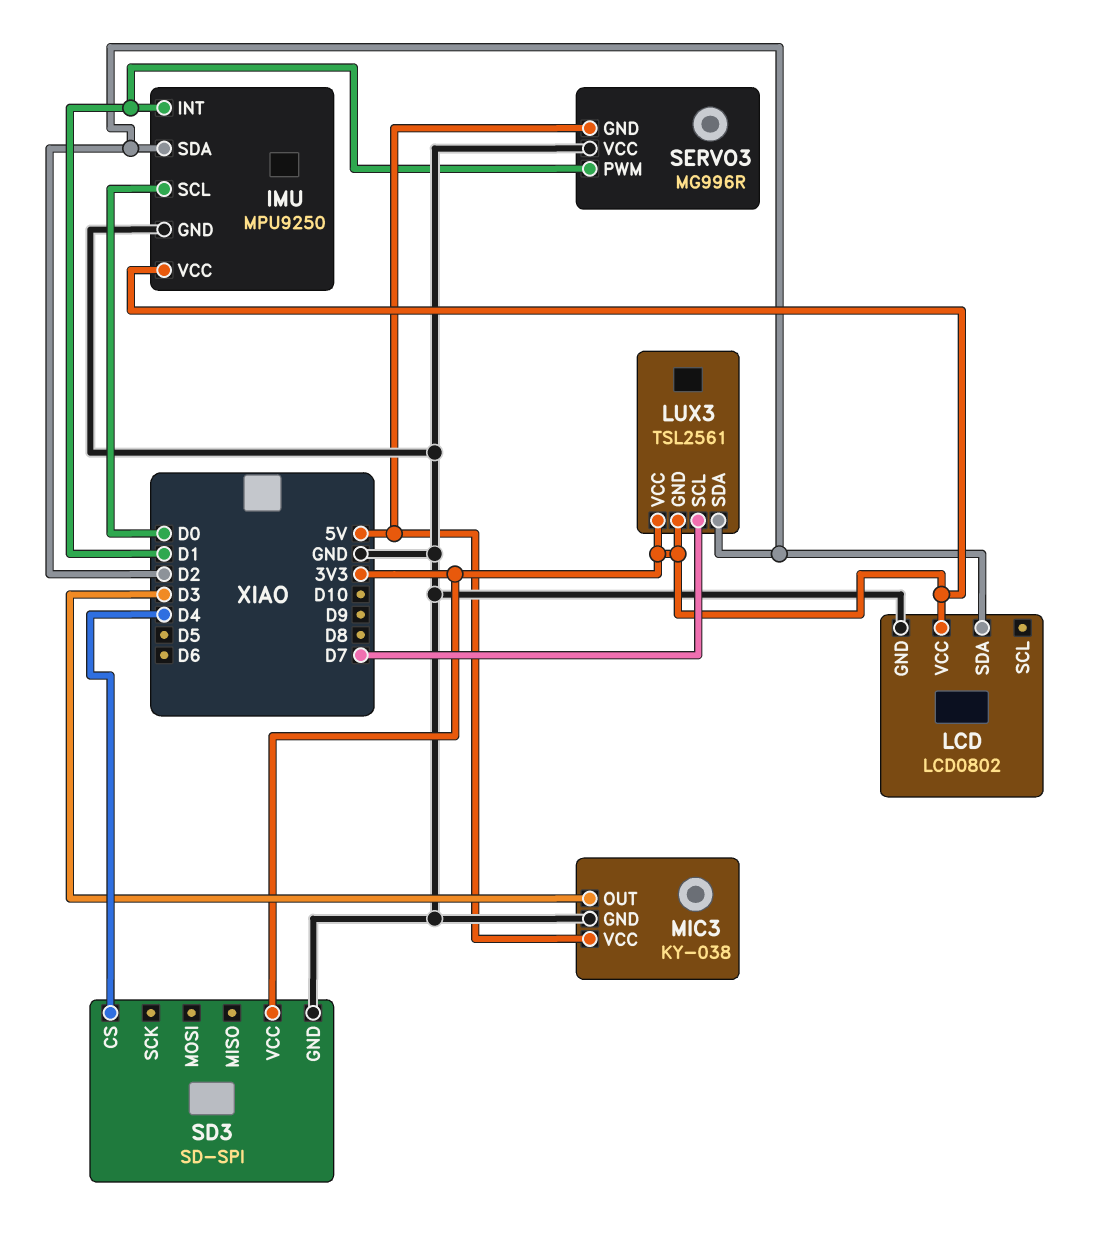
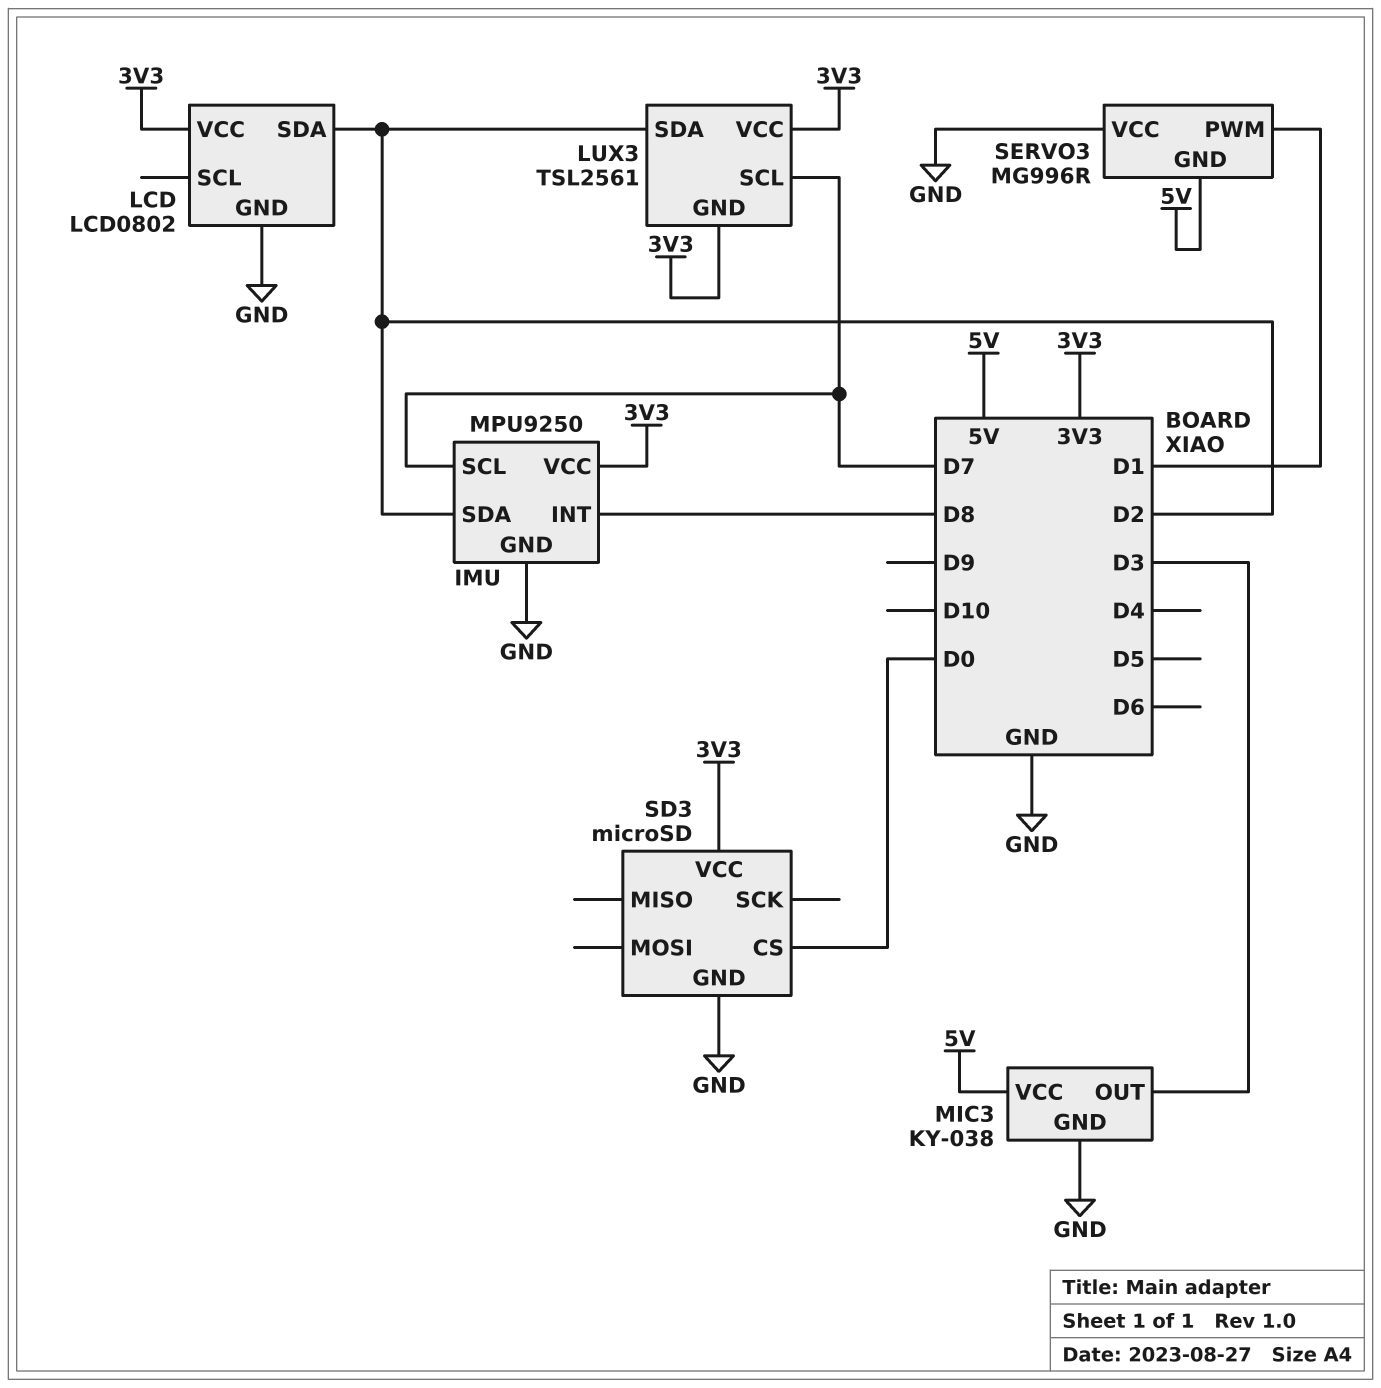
IMU pin INT: D1 -> D8
IMU pin SCL: D0 -> D7
SD3: SD-SPI -> microSD
SD3 pin CS: D4 -> D0

